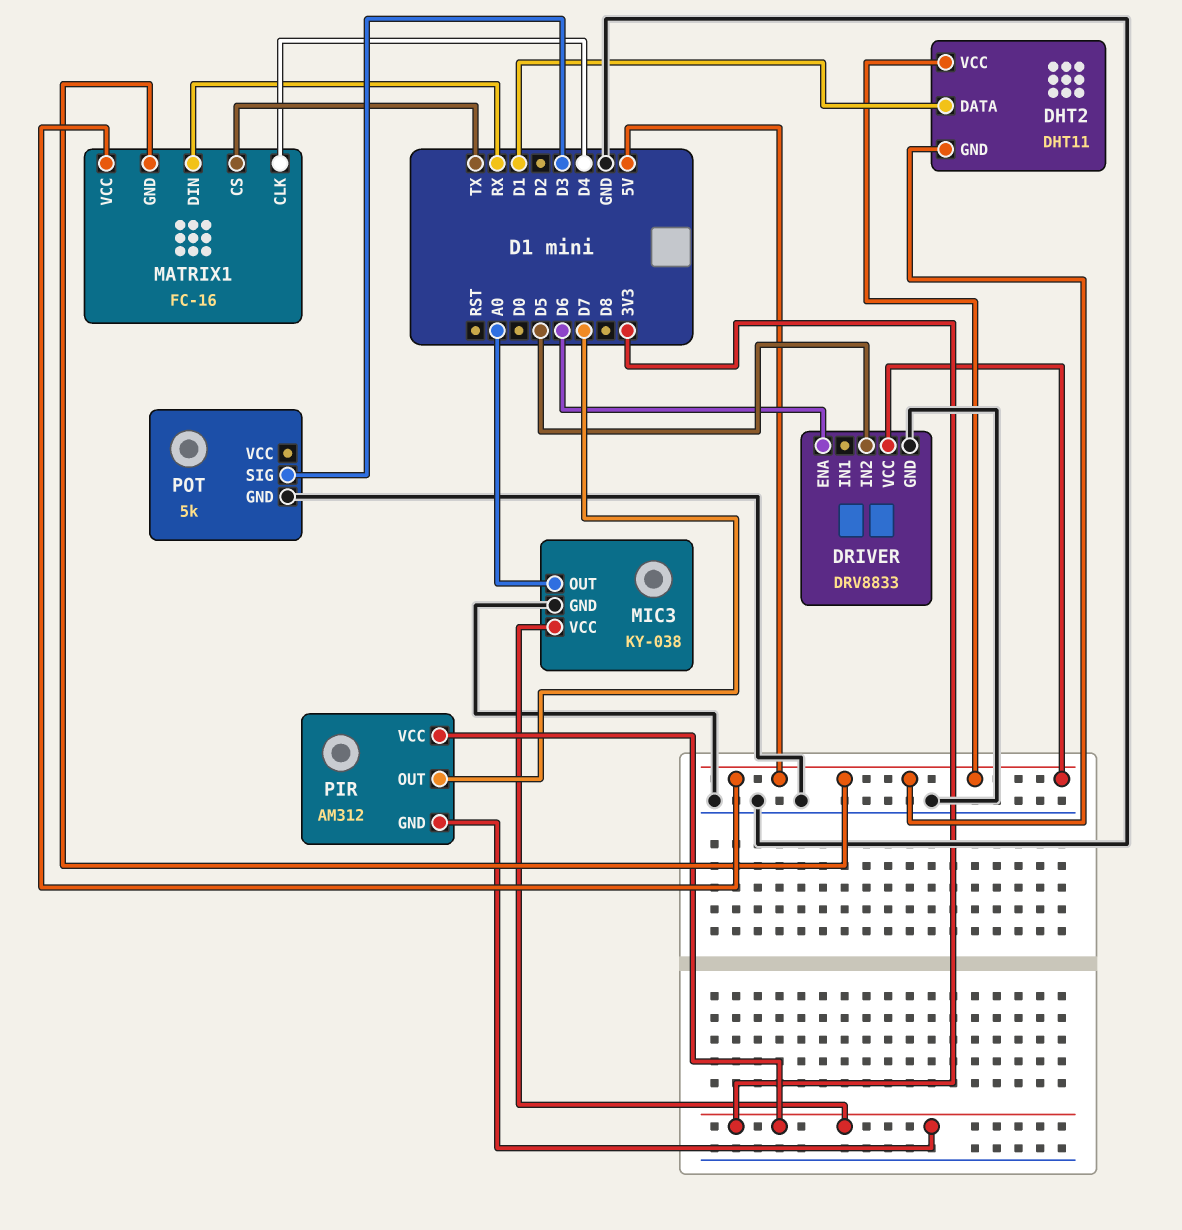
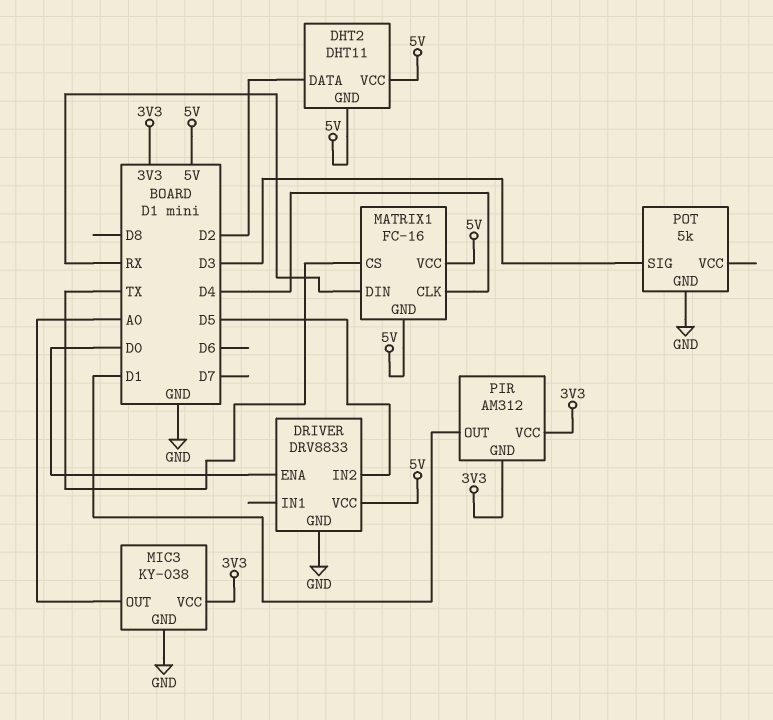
DHT2 pin DATA: D1 -> D2
DRIVER pin ENA: D6 -> D0
PIR pin OUT: D7 -> D1

